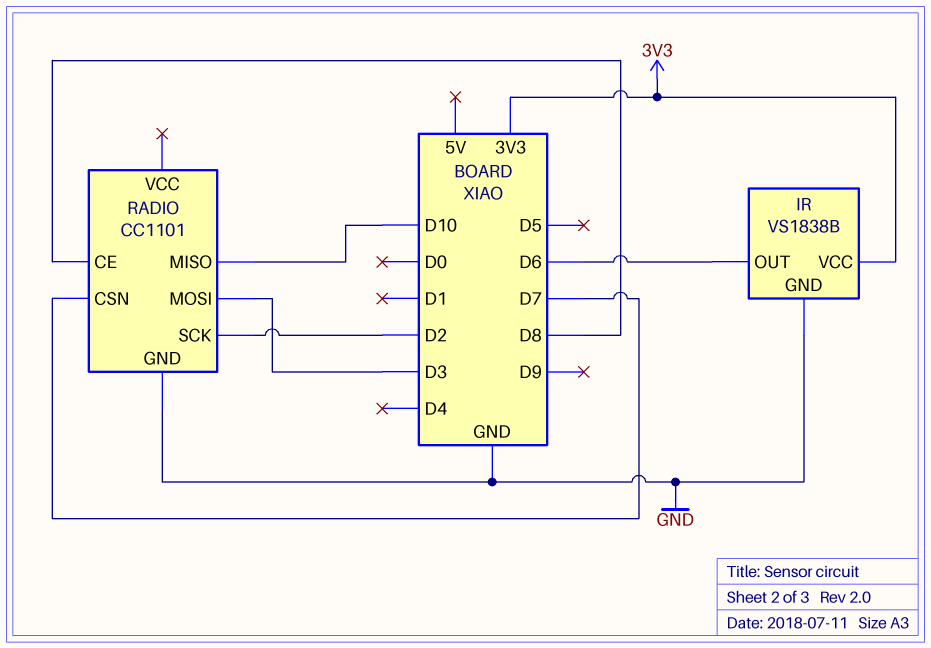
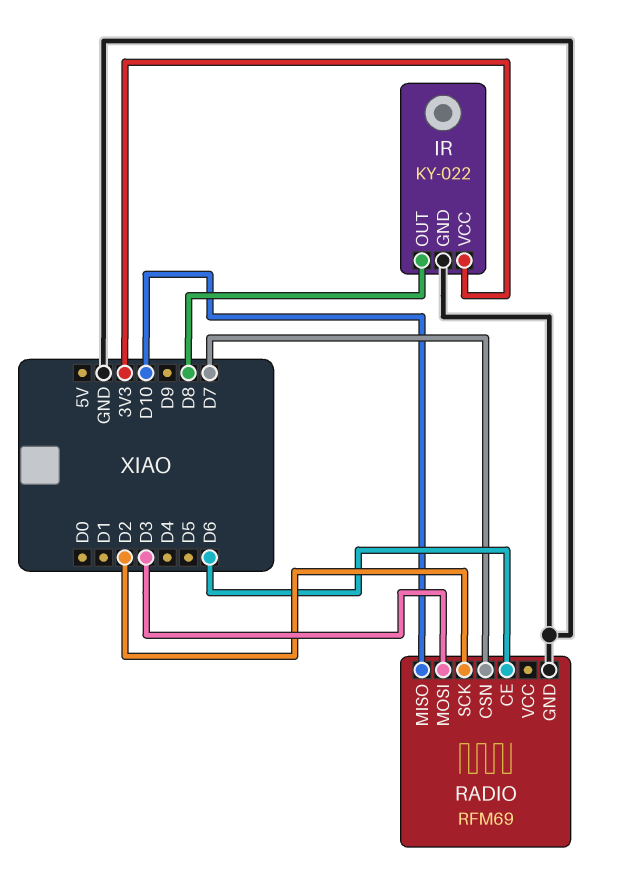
IR: VS1838B -> KY-022
IR pin OUT: D6 -> D8
RADIO: CC1101 -> RFM69
RADIO pin CE: D8 -> D6

